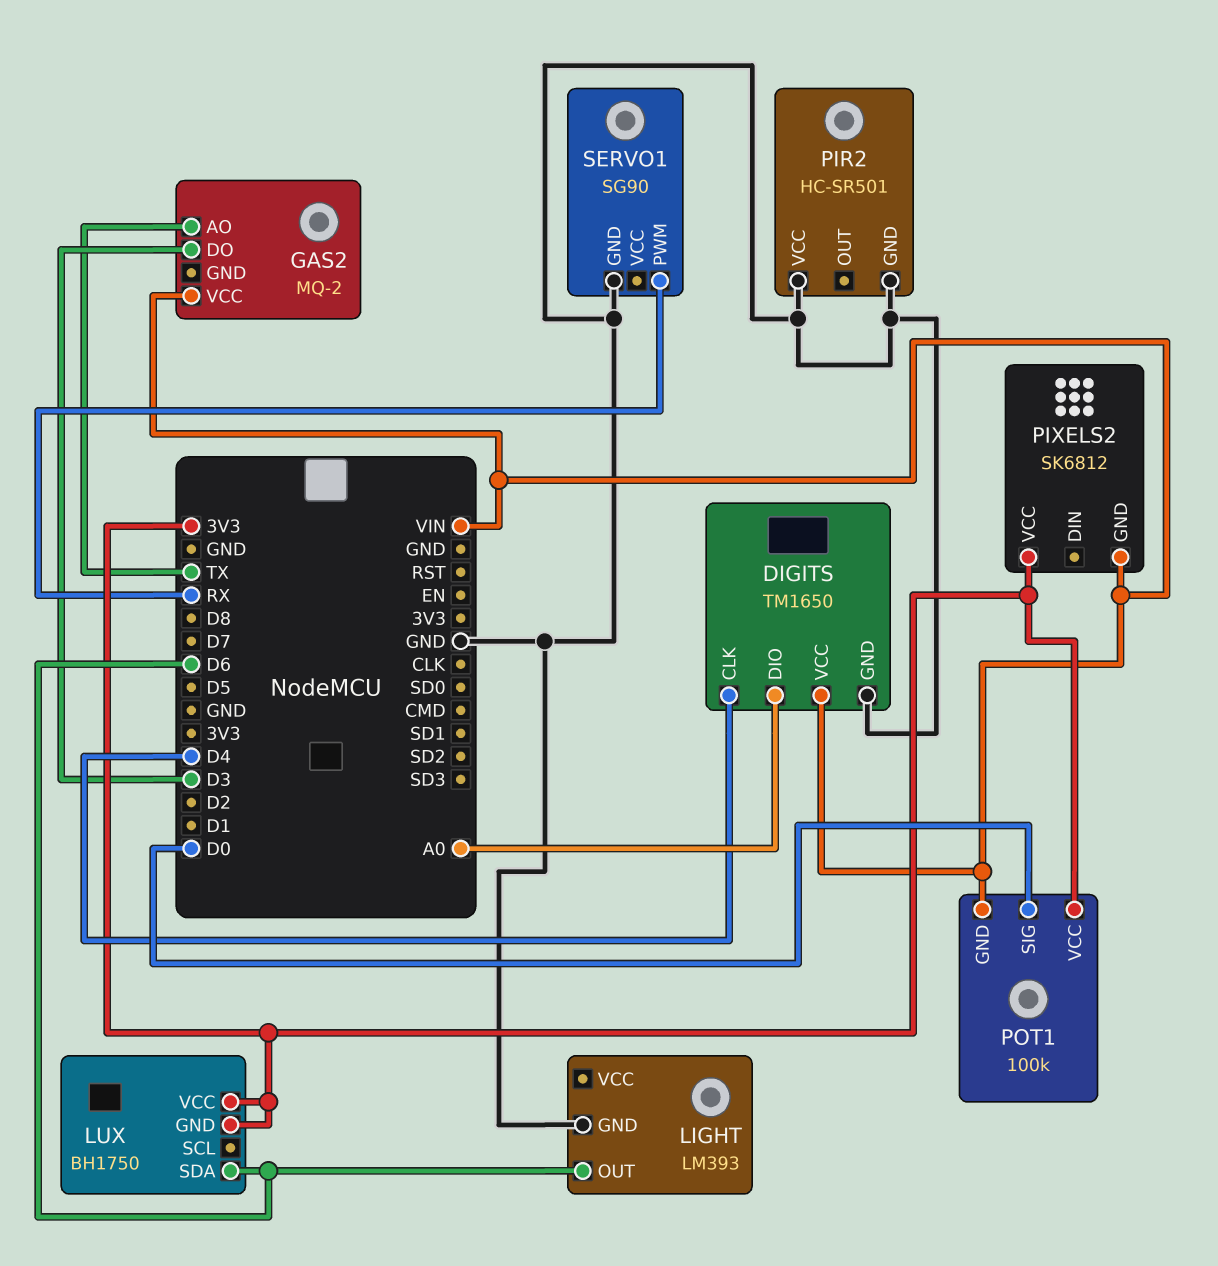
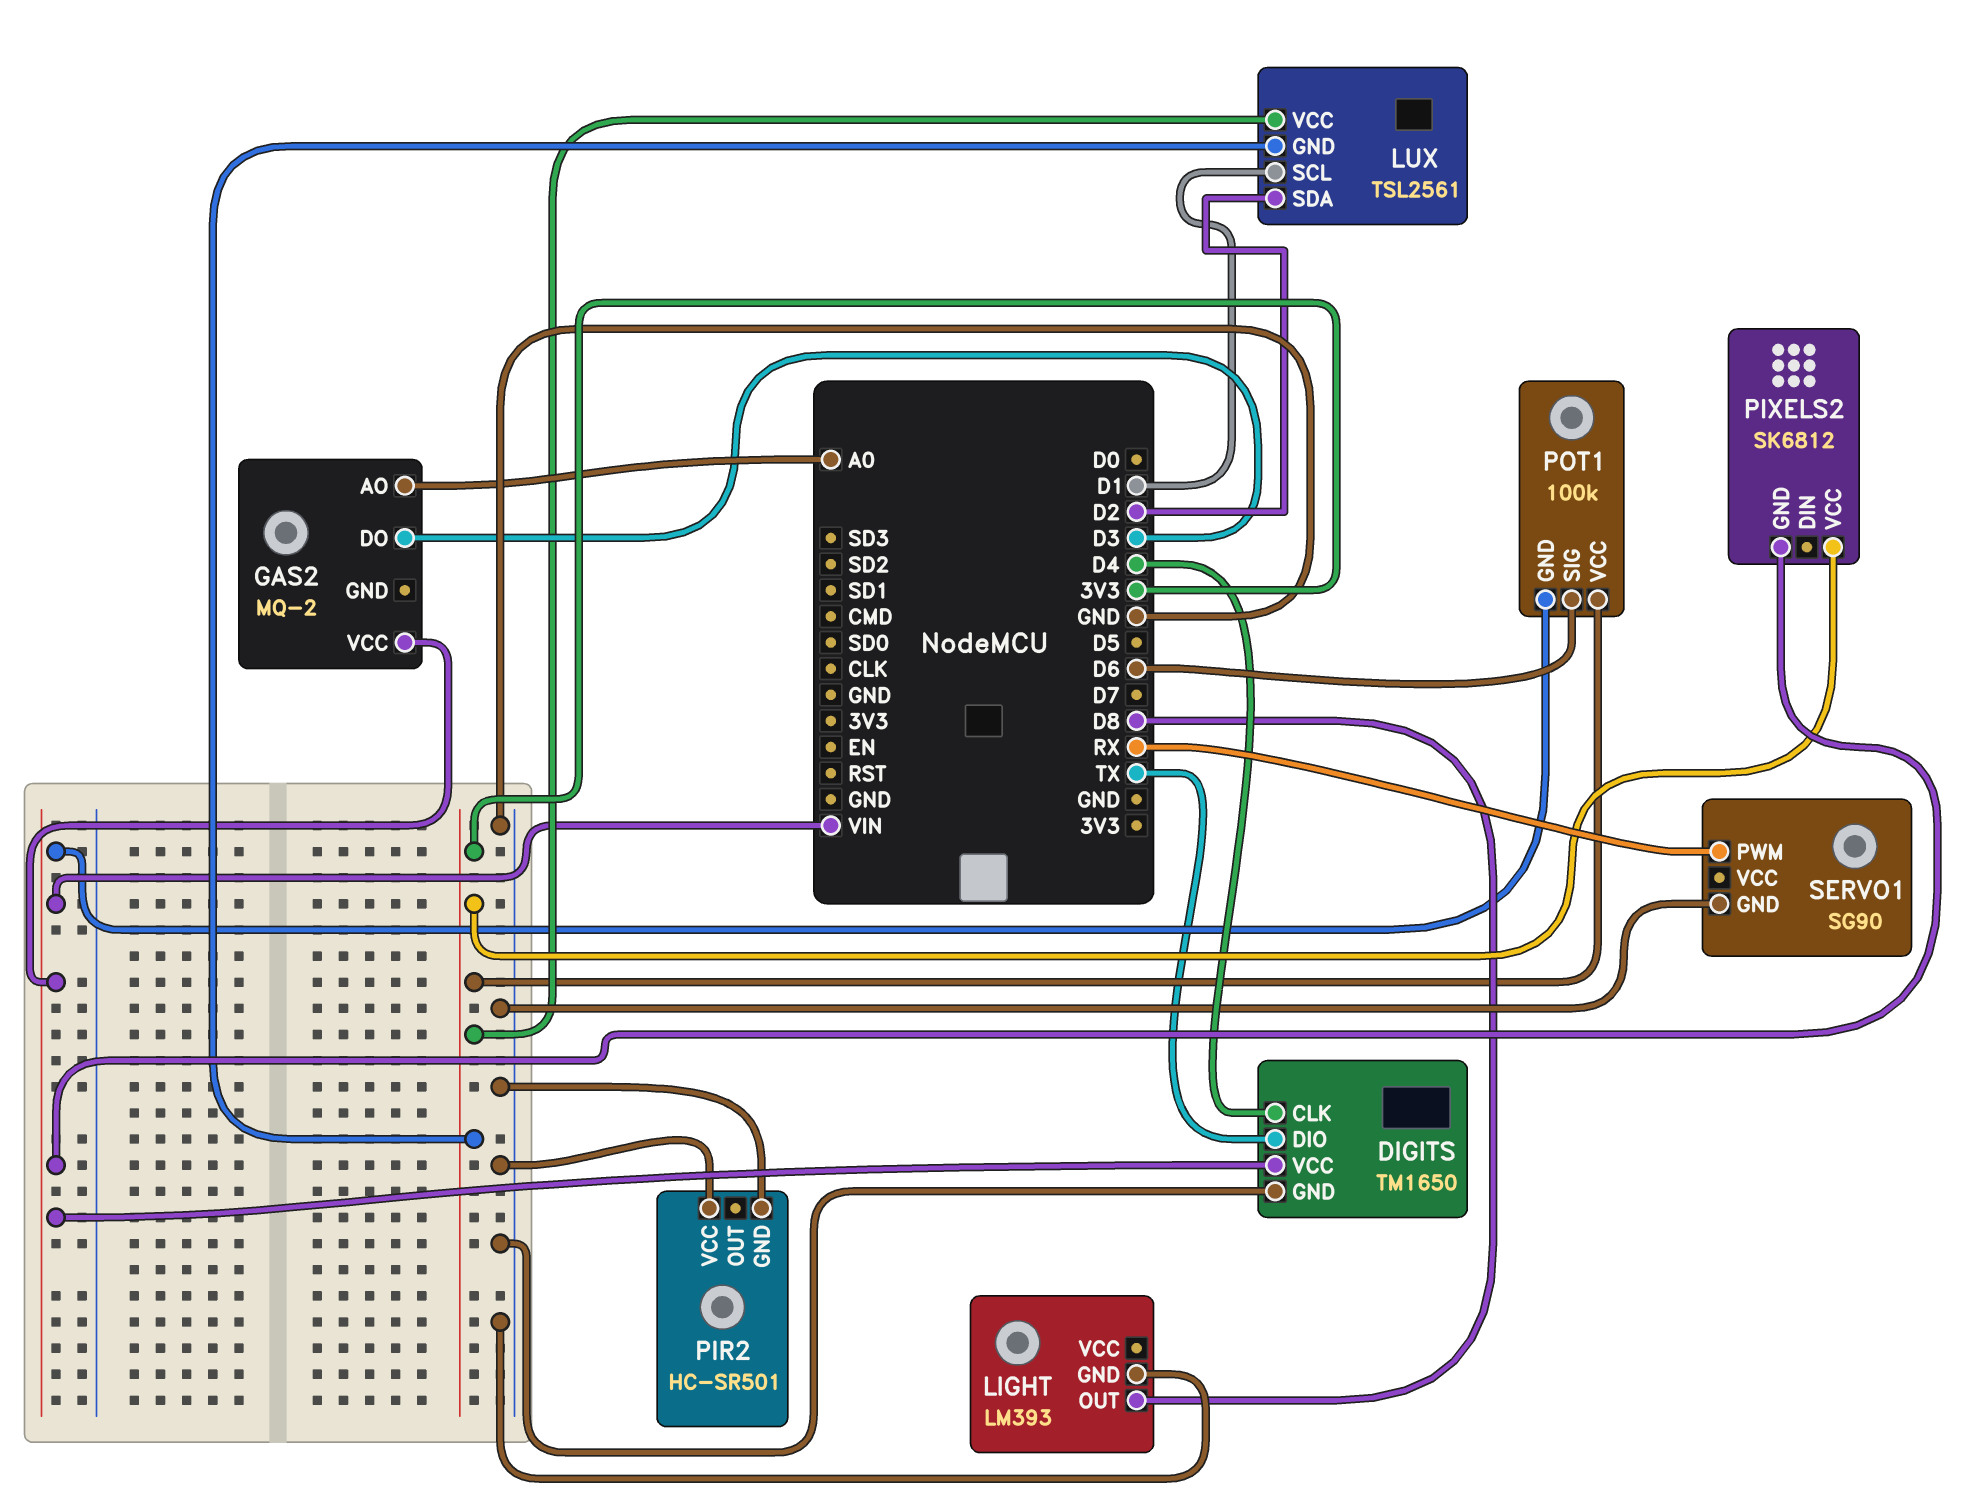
DIGITS pin DIO: A0 -> TX
GAS2 pin AO: TX -> A0
LIGHT pin OUT: D6 -> D8
LUX: BH1750 -> TSL2561
LUX pin SCL: none -> D1
LUX pin SDA: D6 -> D2
POT1 pin SIG: D0 -> D6

